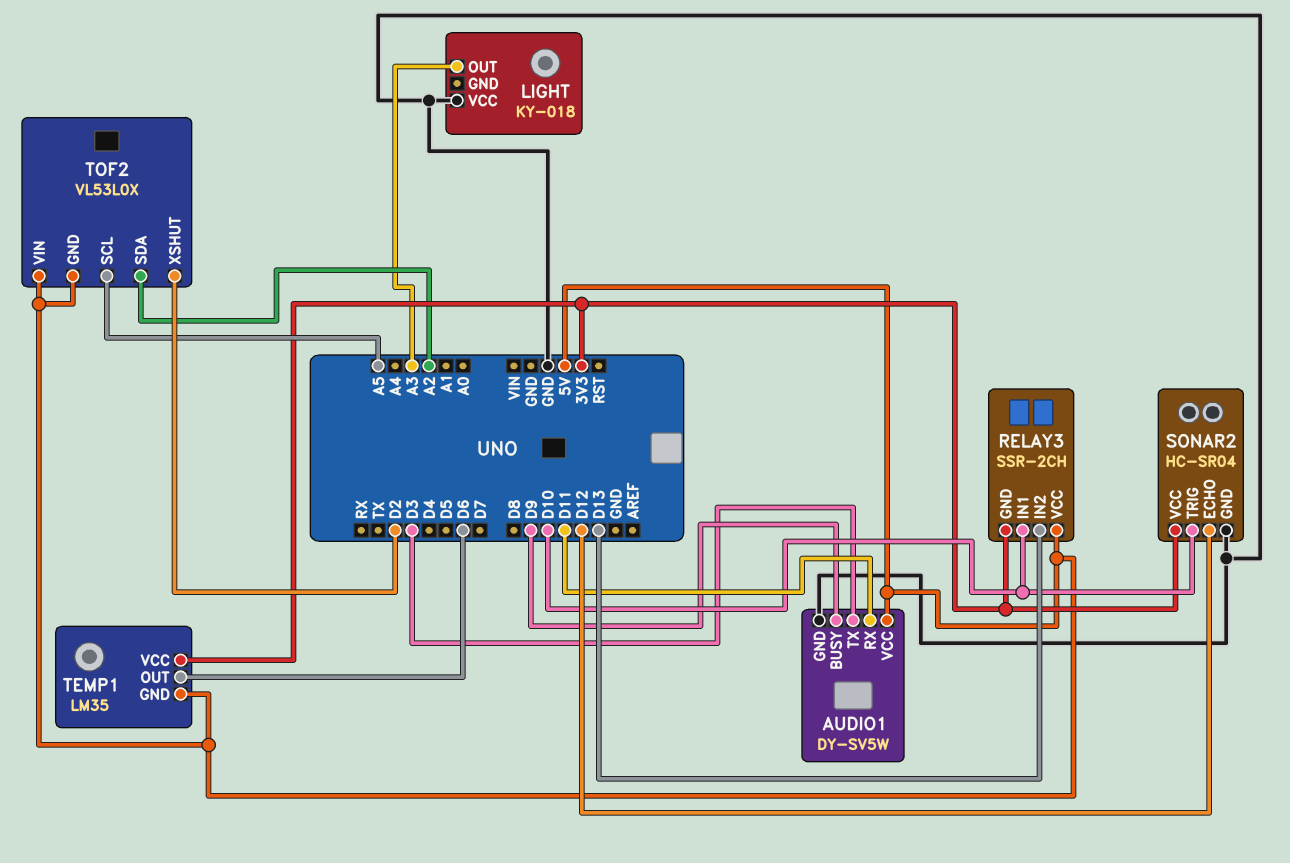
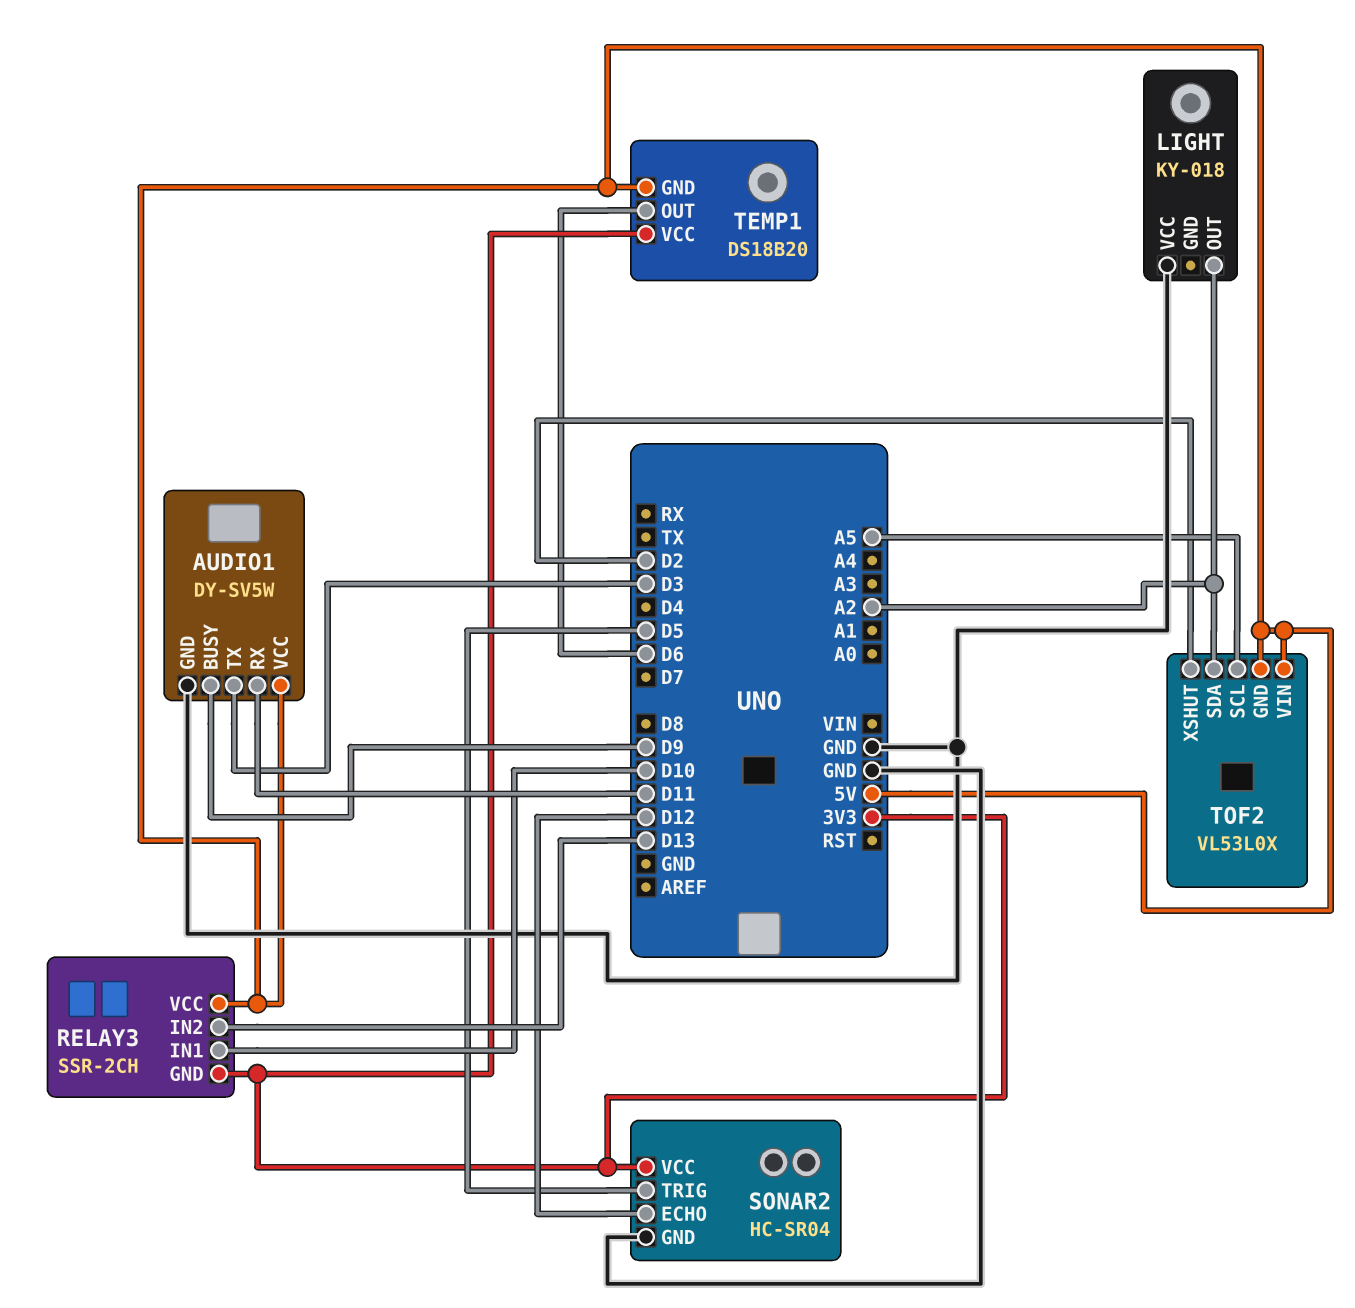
LIGHT pin OUT: A3 -> A2
SONAR2 pin TRIG: D10 -> D5
TEMP1: LM35 -> DS18B20

